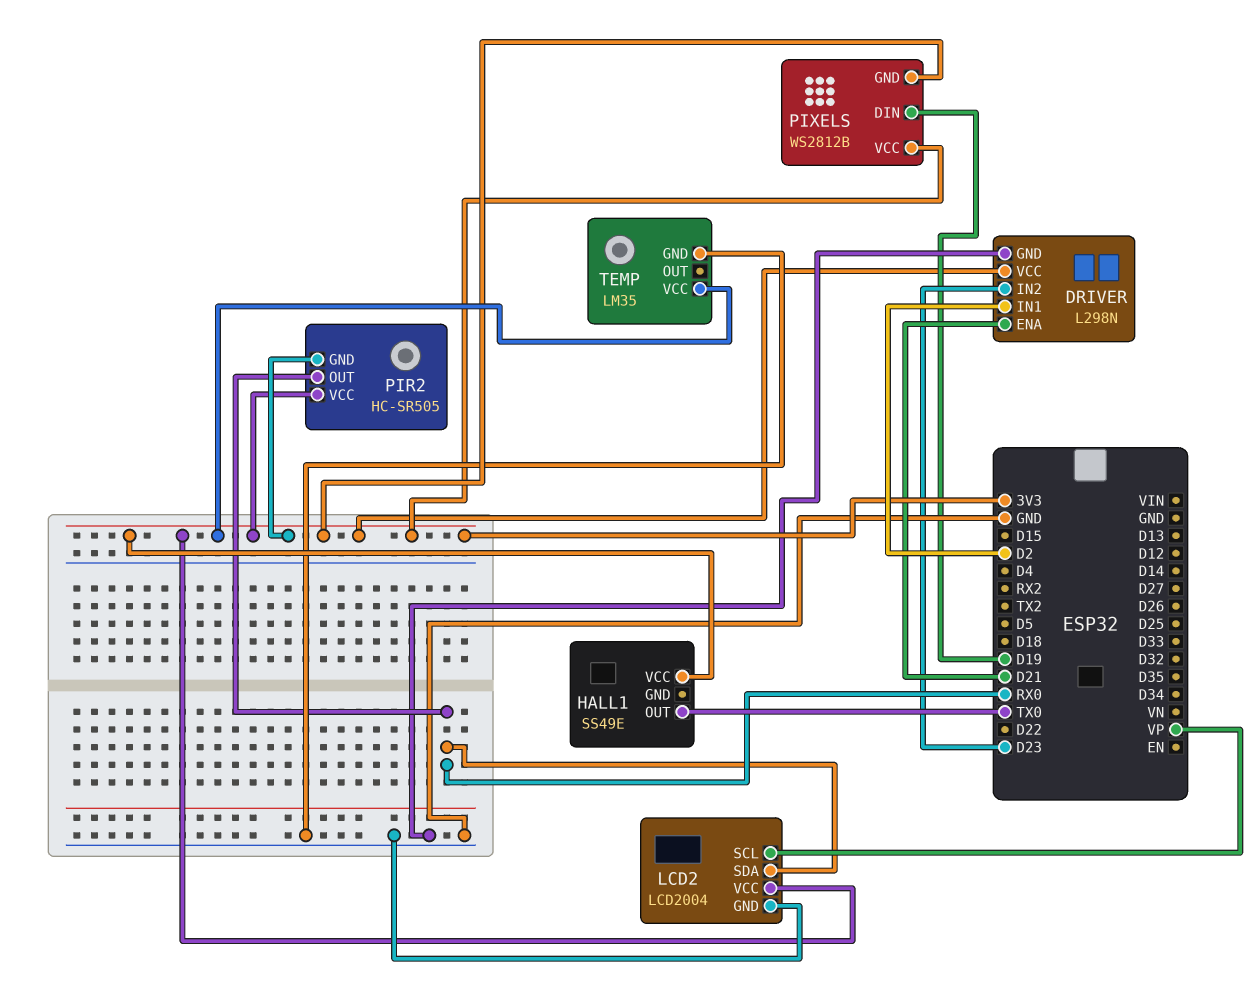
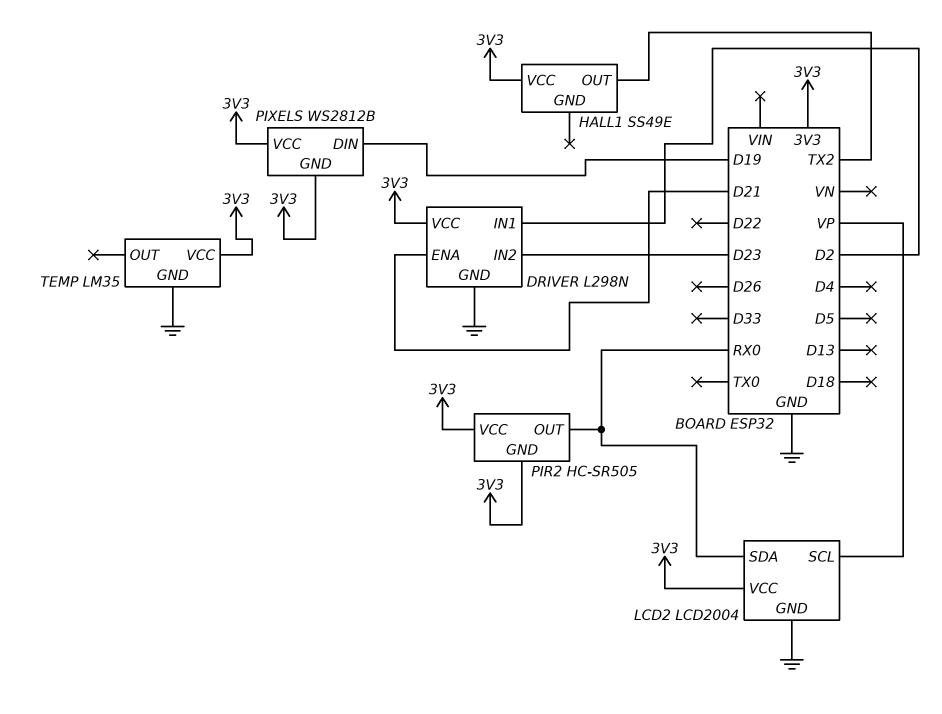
HALL1 pin OUT: TX0 -> TX2

